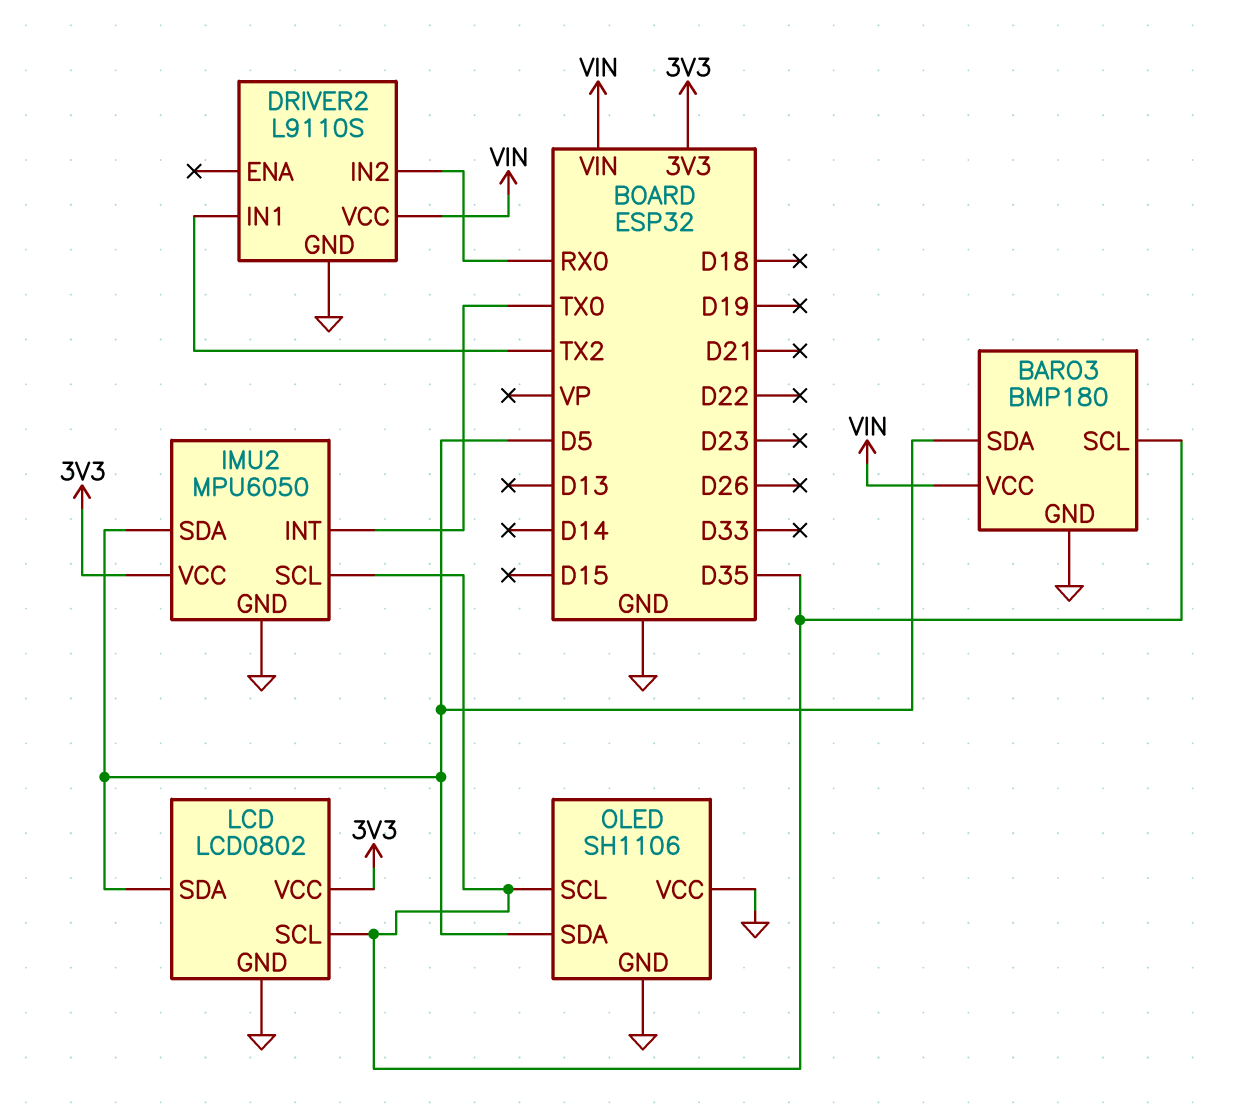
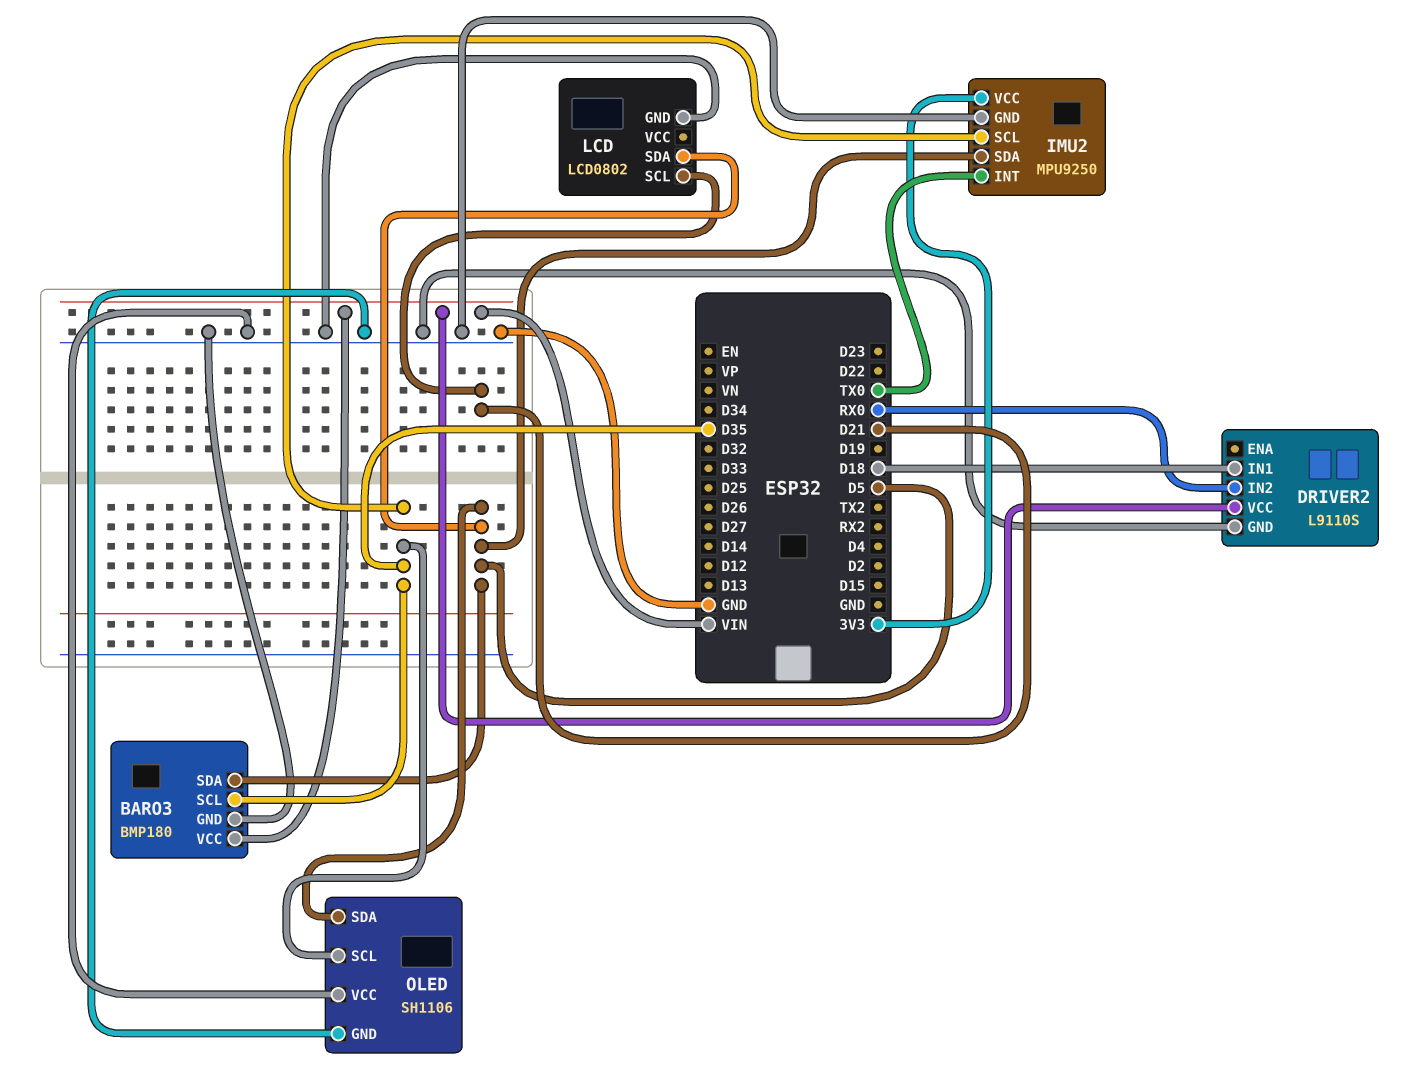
DRIVER2 pin IN1: TX2 -> D18
IMU2: MPU6050 -> MPU9250
LCD pin SCL: D35 -> D21
LCD pin VCC: 3V3 -> none

